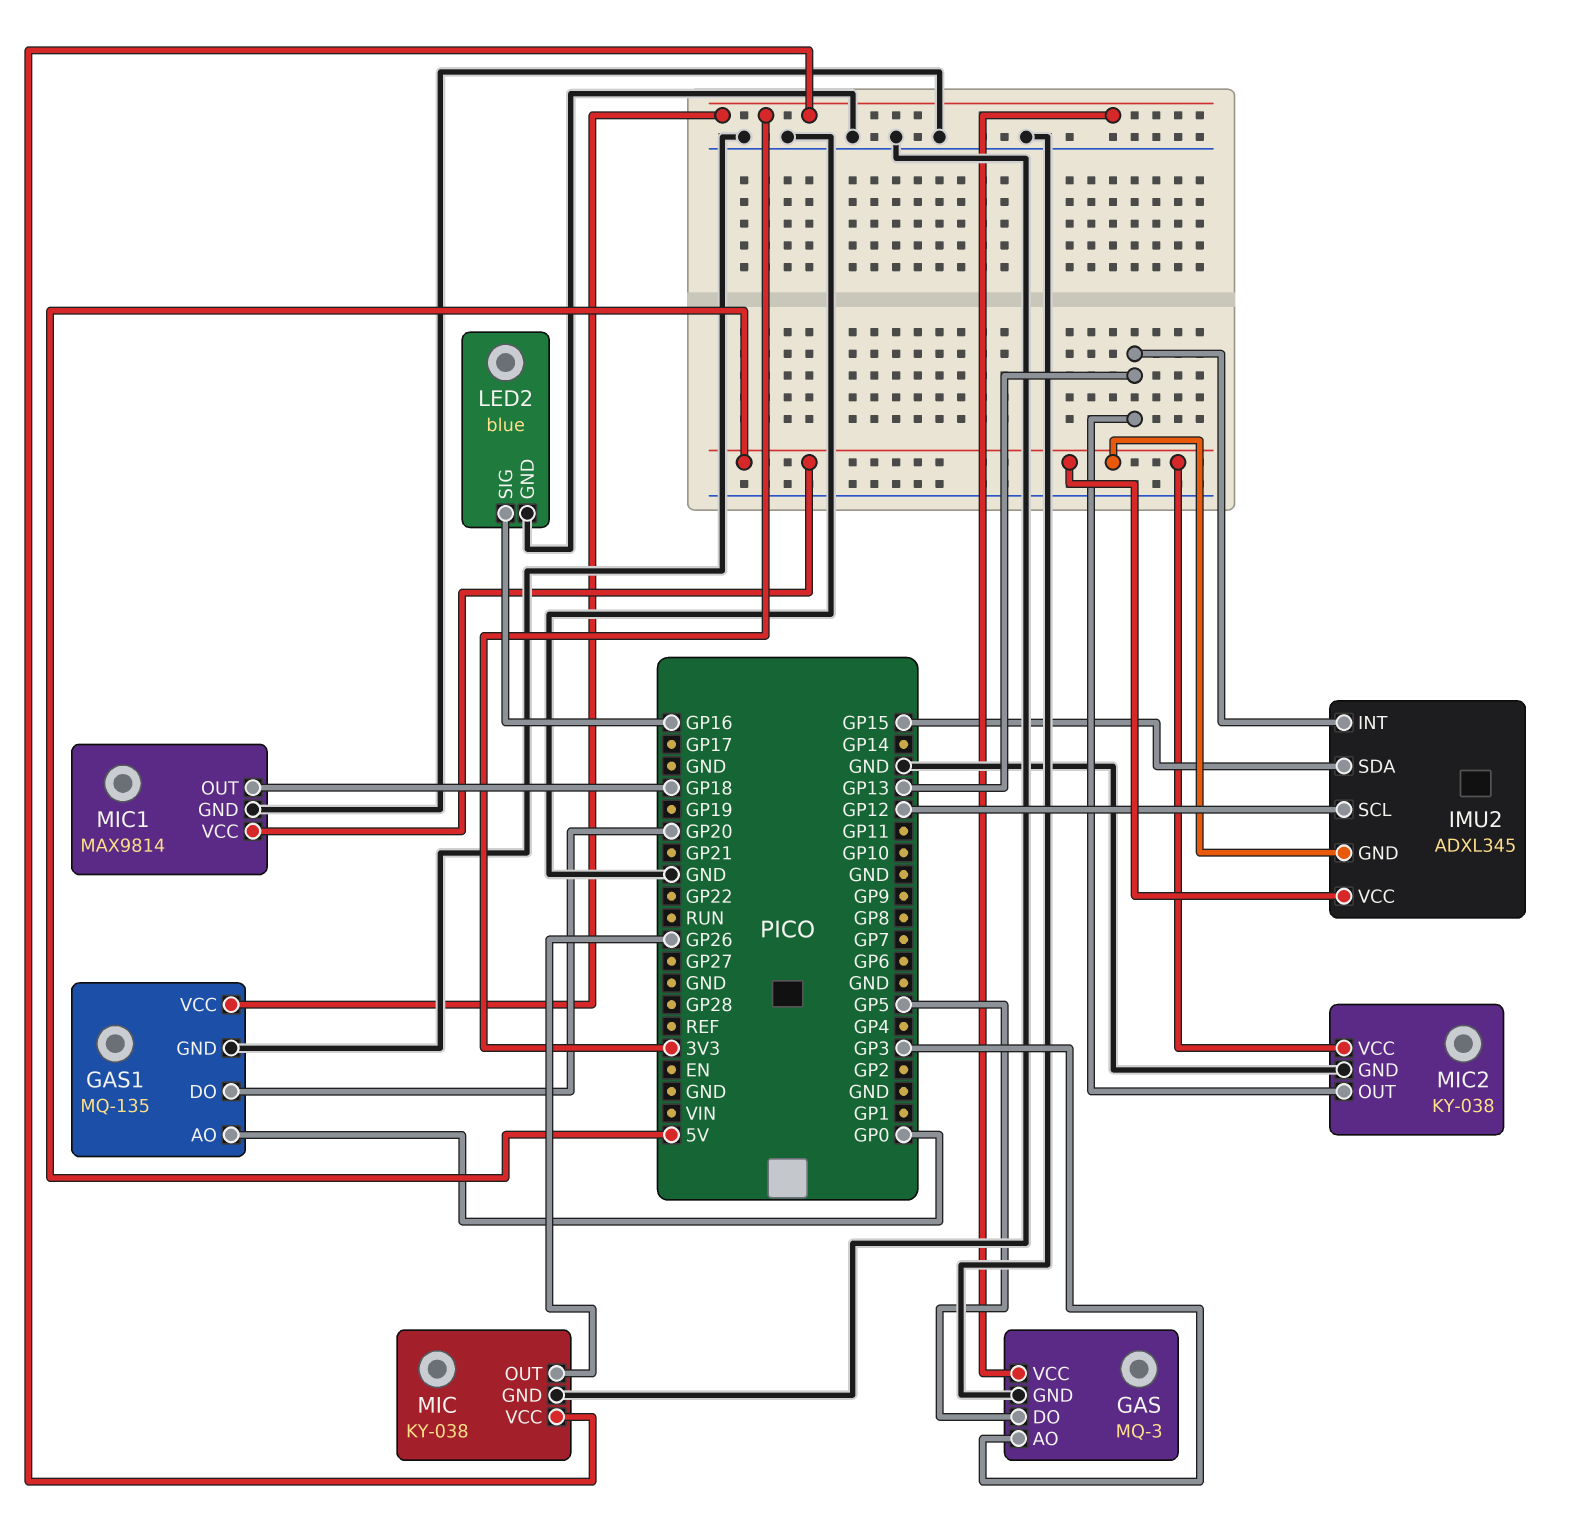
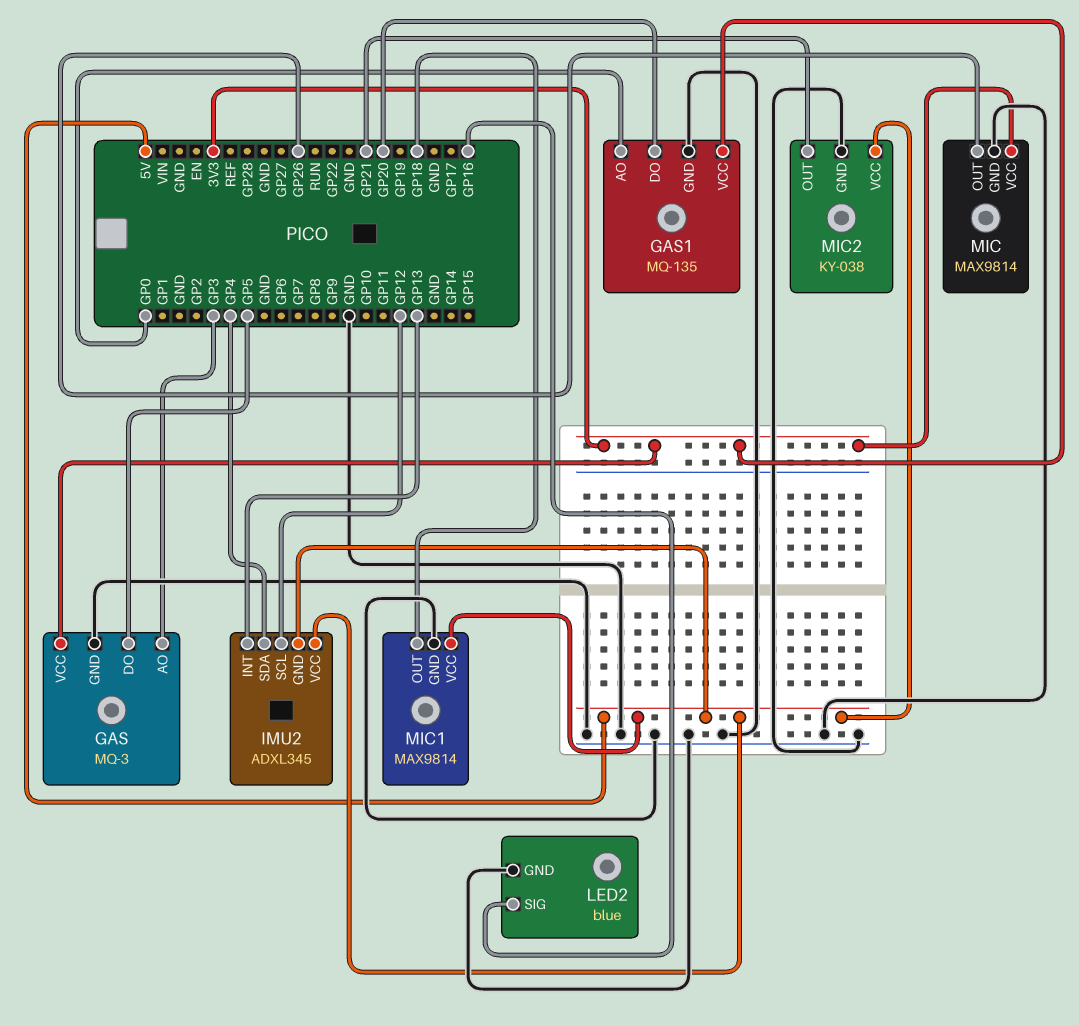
IMU2 pin SDA: GP15 -> GP4
MIC: KY-038 -> MAX9814
MIC2 pin OUT: GP13 -> GP21

